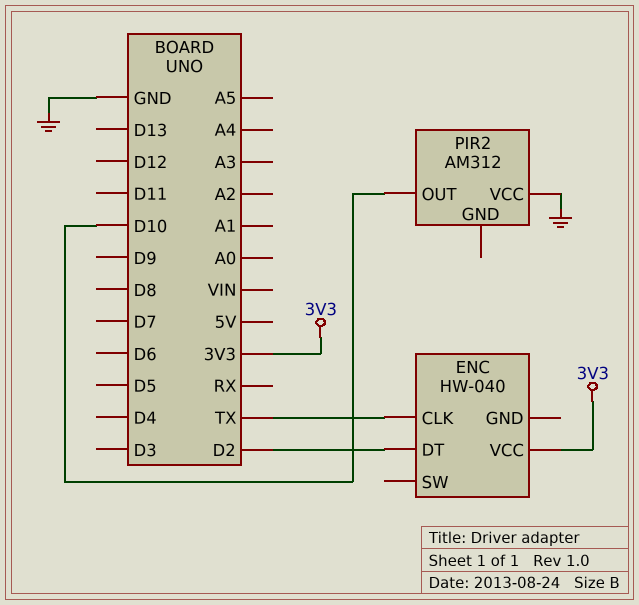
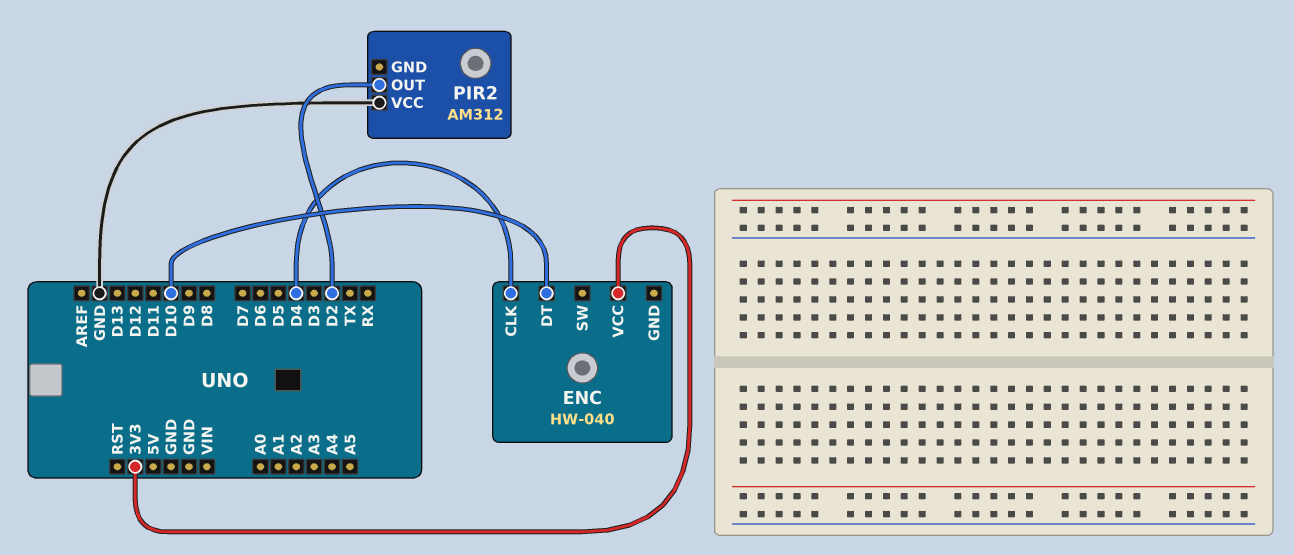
ENC pin CLK: TX -> D4
ENC pin DT: D2 -> D10
PIR2 pin OUT: D10 -> D2

